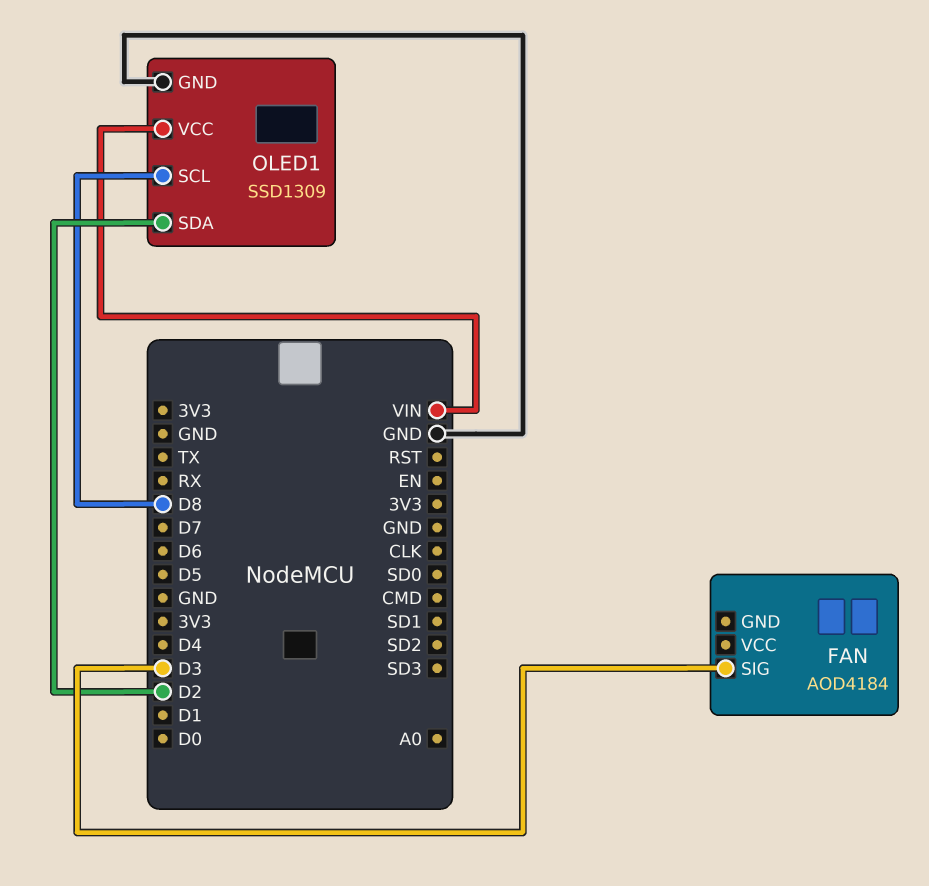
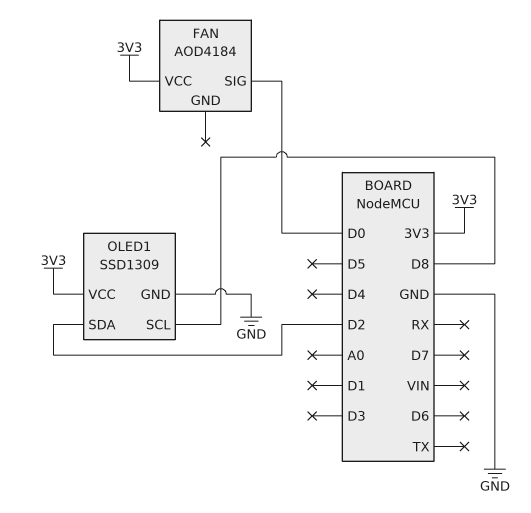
FAN pin SIG: D3 -> D0
FAN pin VCC: none -> 3V3
OLED1 pin VCC: VIN -> 3V3

